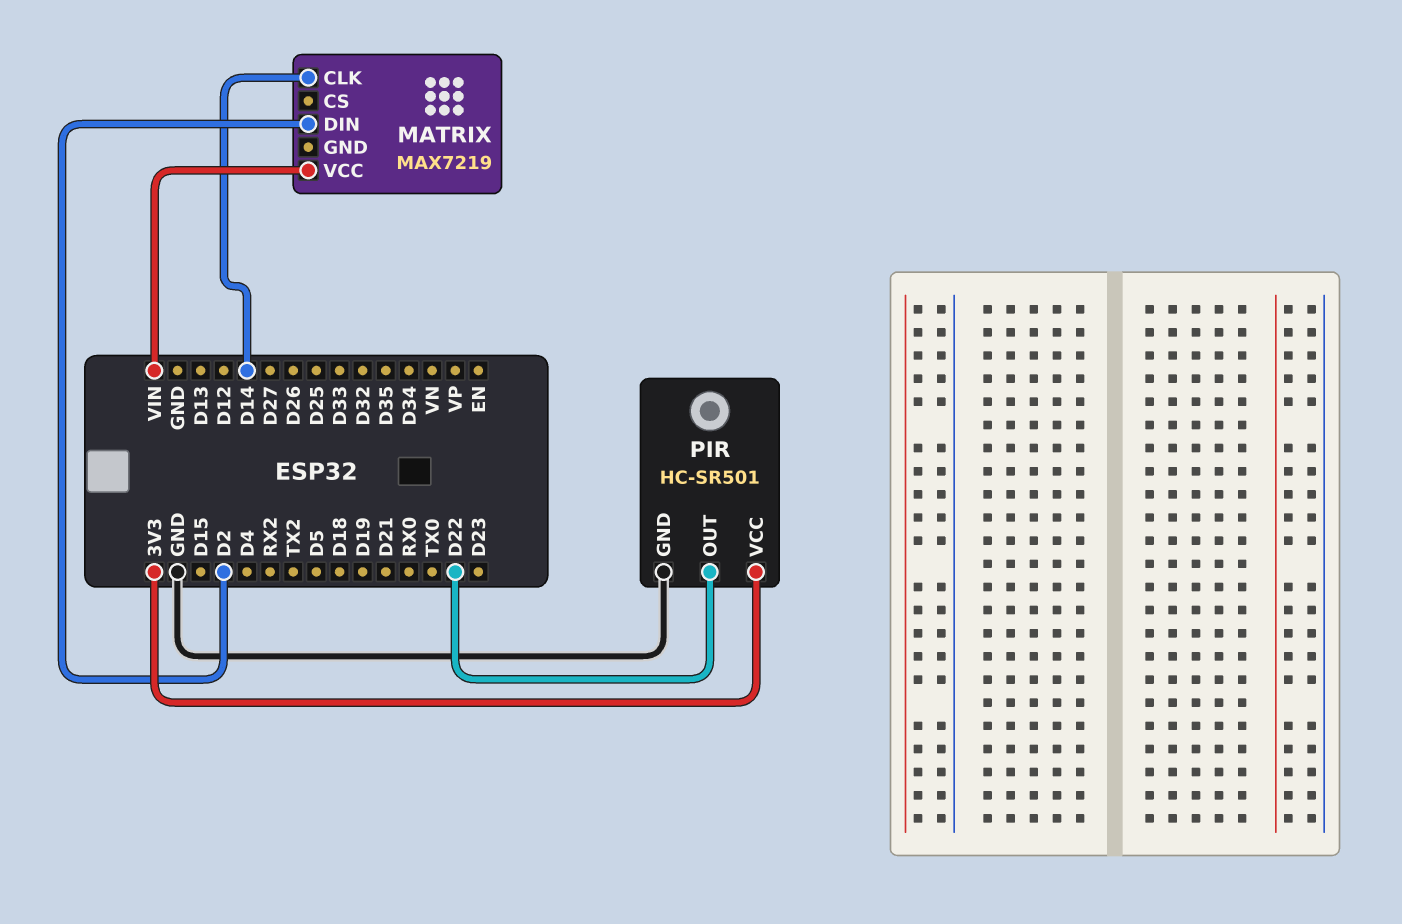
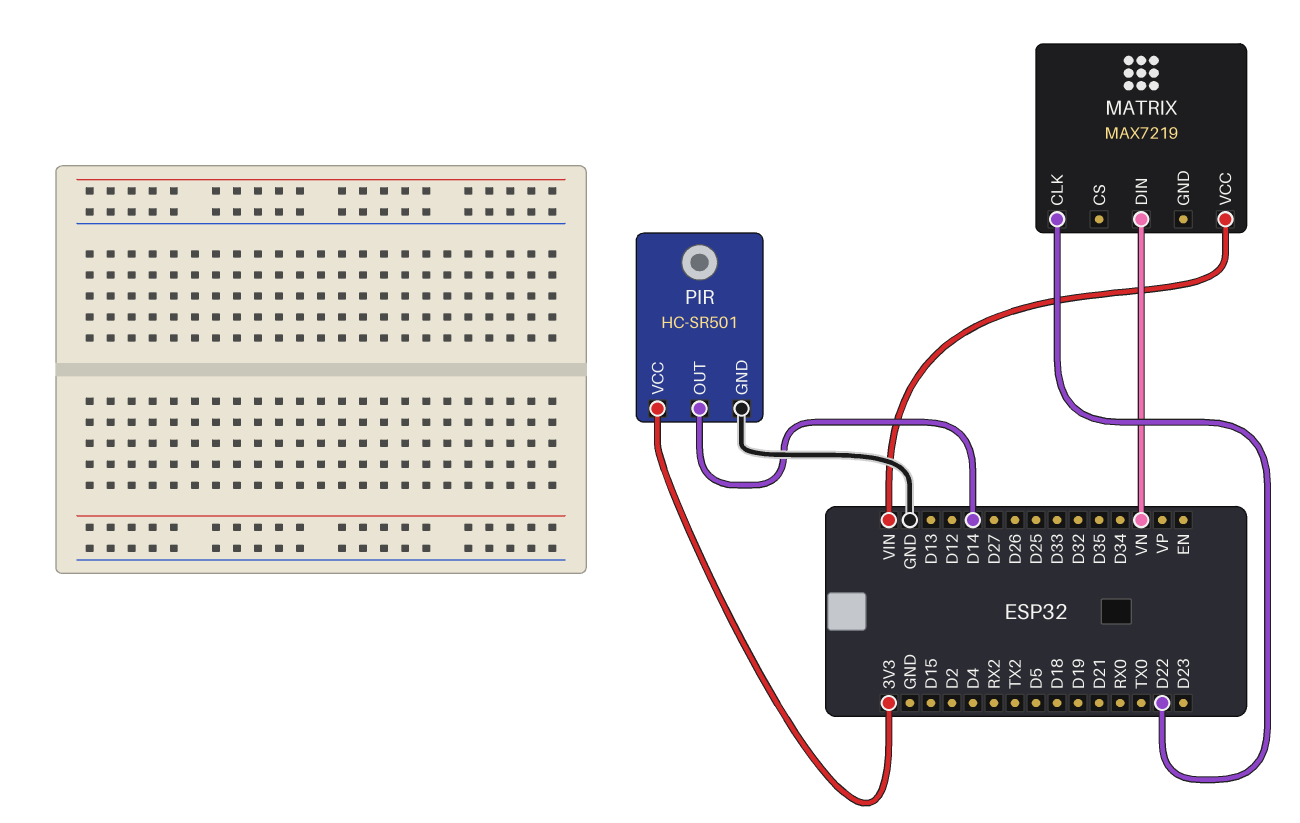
MATRIX pin CLK: D14 -> D22
MATRIX pin DIN: D2 -> VN
PIR pin OUT: D22 -> D14

